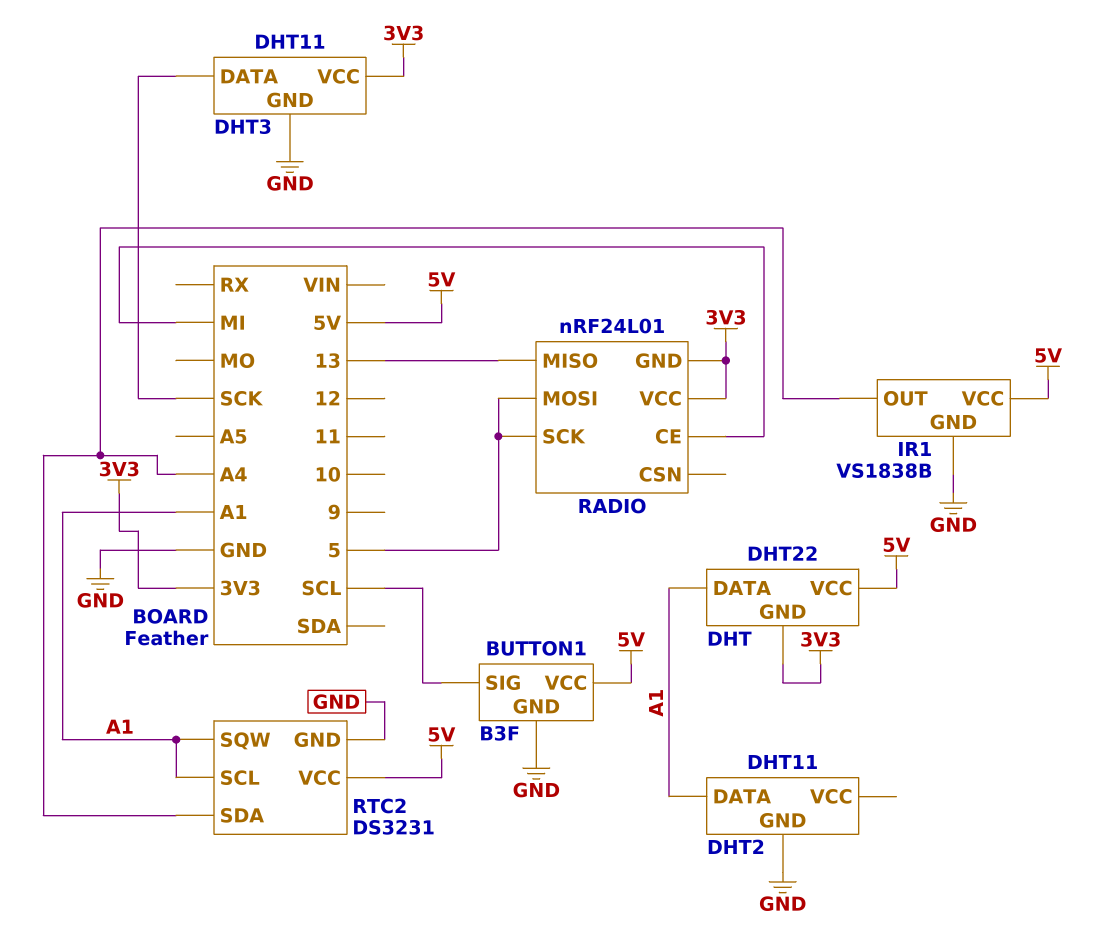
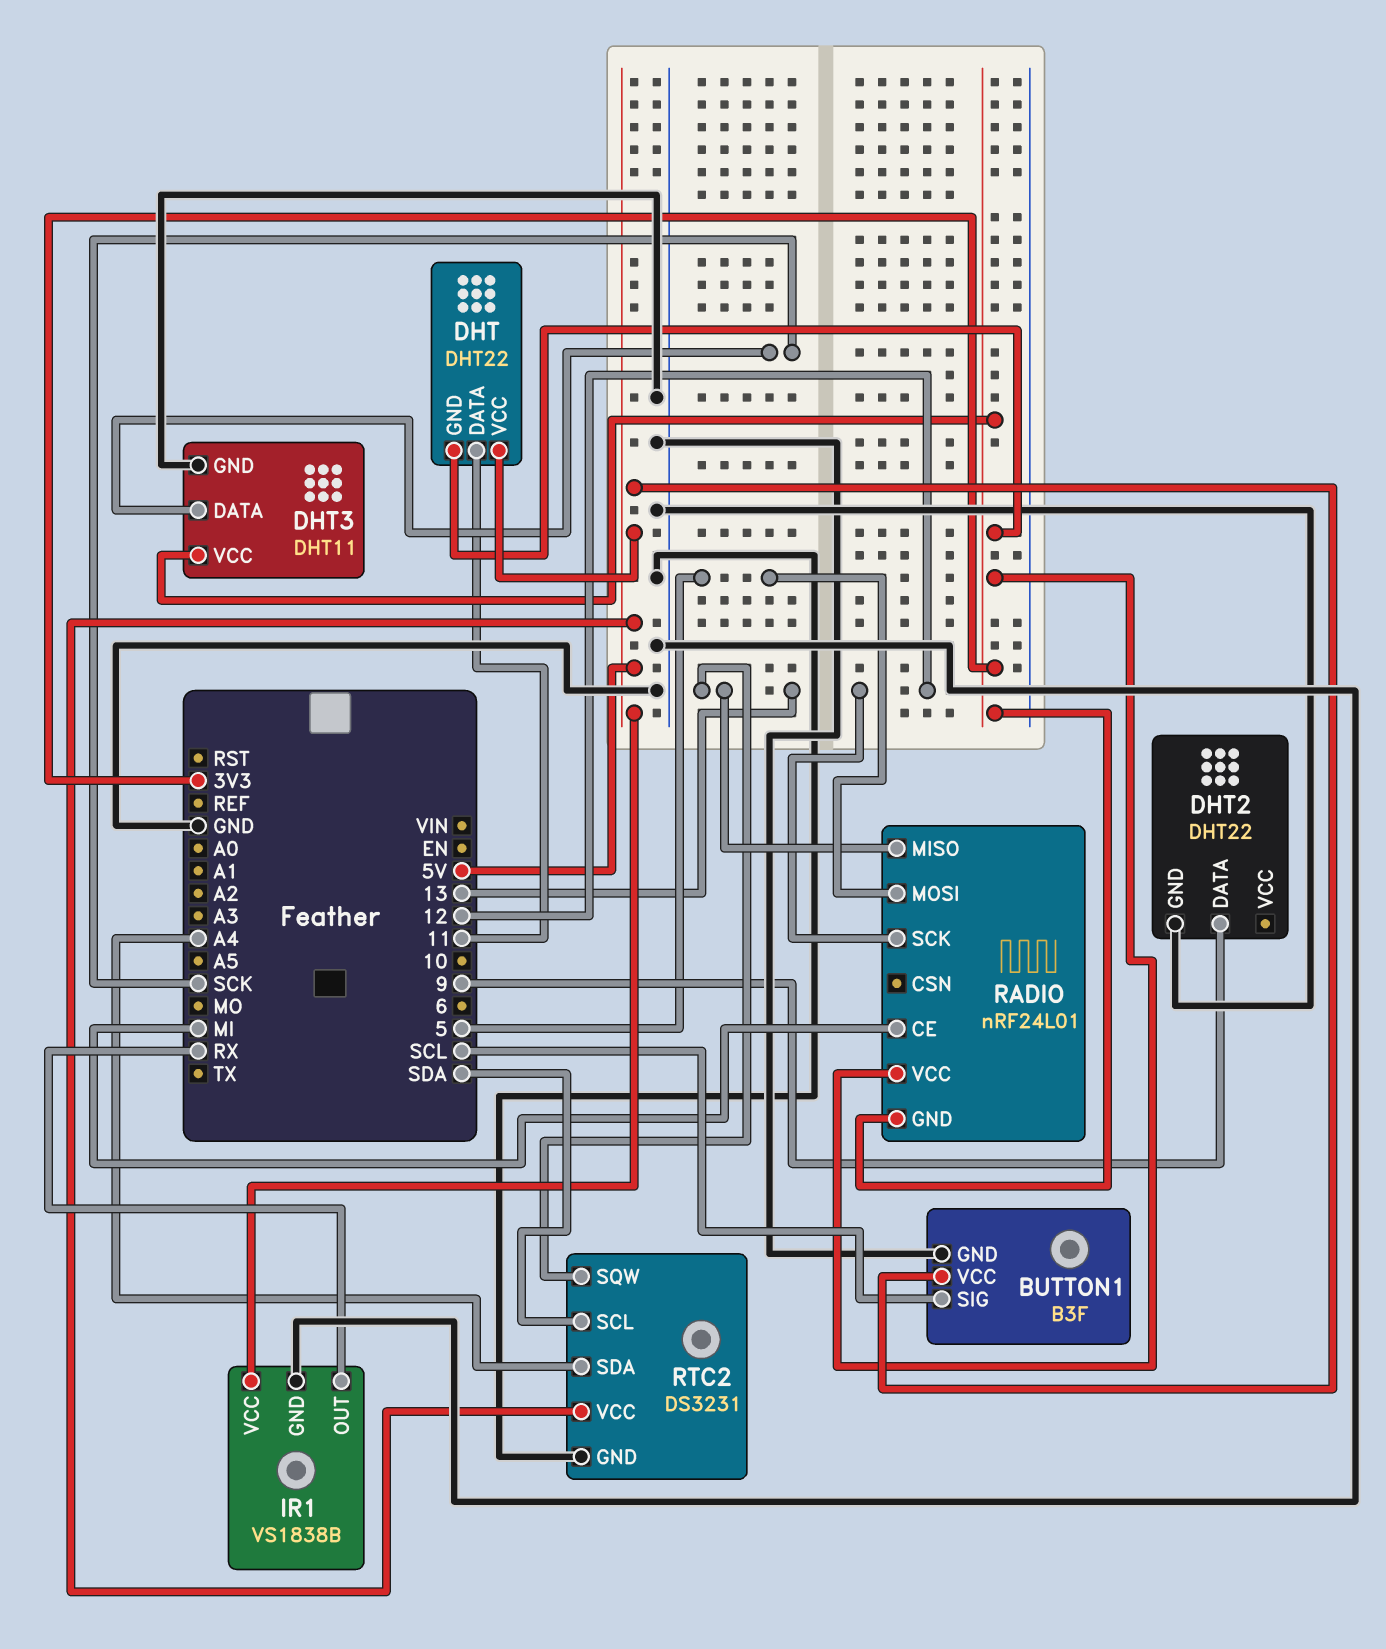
DHT pin DATA: A1 -> 11
DHT2: DHT11 -> DHT22
DHT2 pin DATA: A1 -> 9
IR1 pin OUT: A4 -> RX
RADIO pin SCK: 5 -> 12
RTC2 pin SCL: A1 -> SDA
RTC2 pin SQW: A1 -> 13

